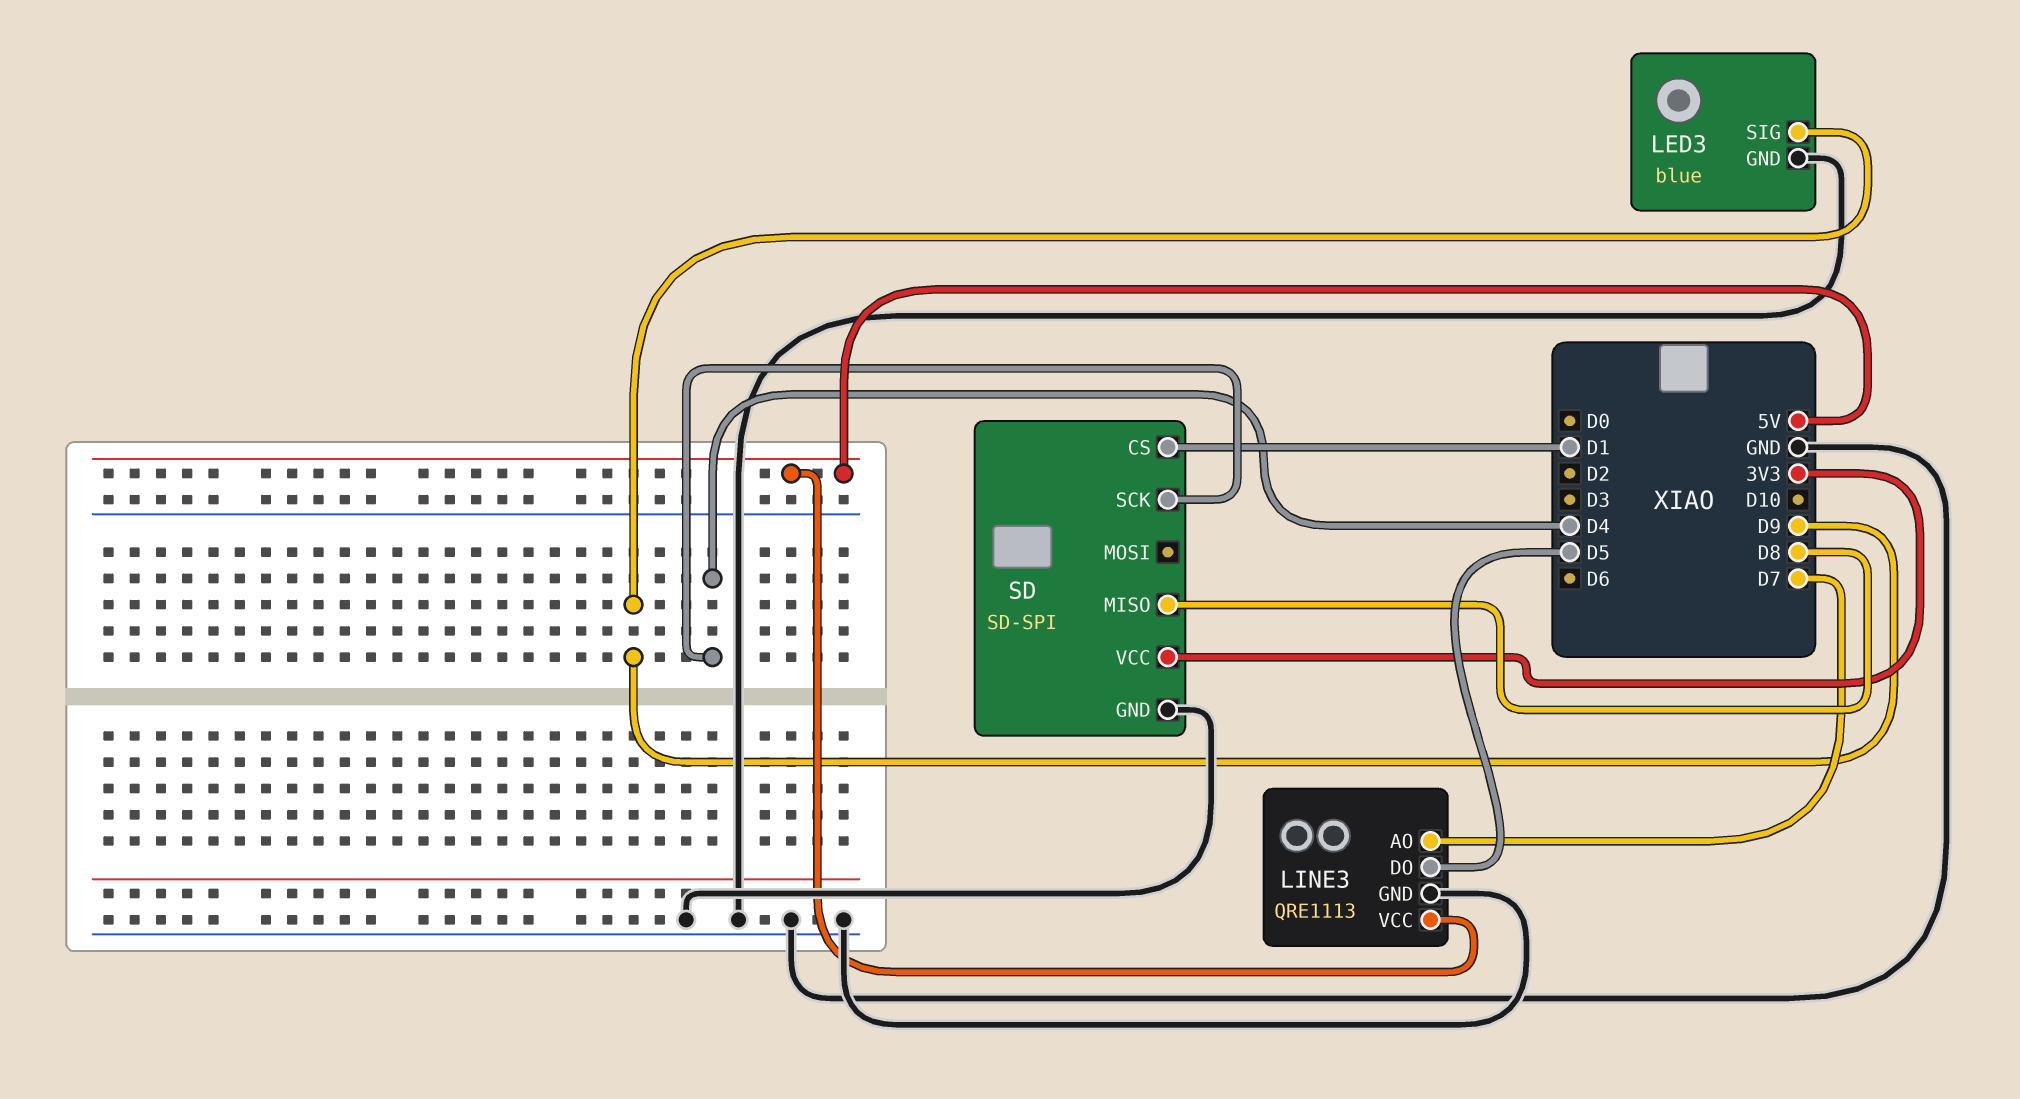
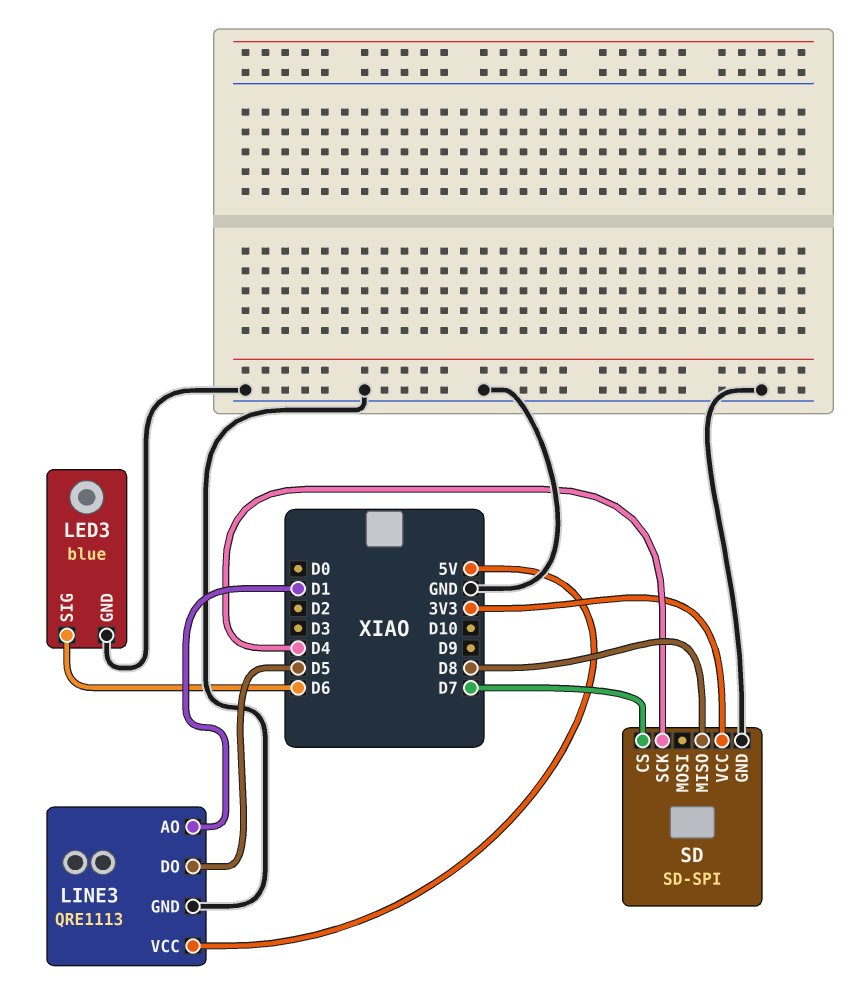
LED3 pin SIG: D9 -> D6
LINE3 pin AO: D7 -> D1
SD pin CS: D1 -> D7

